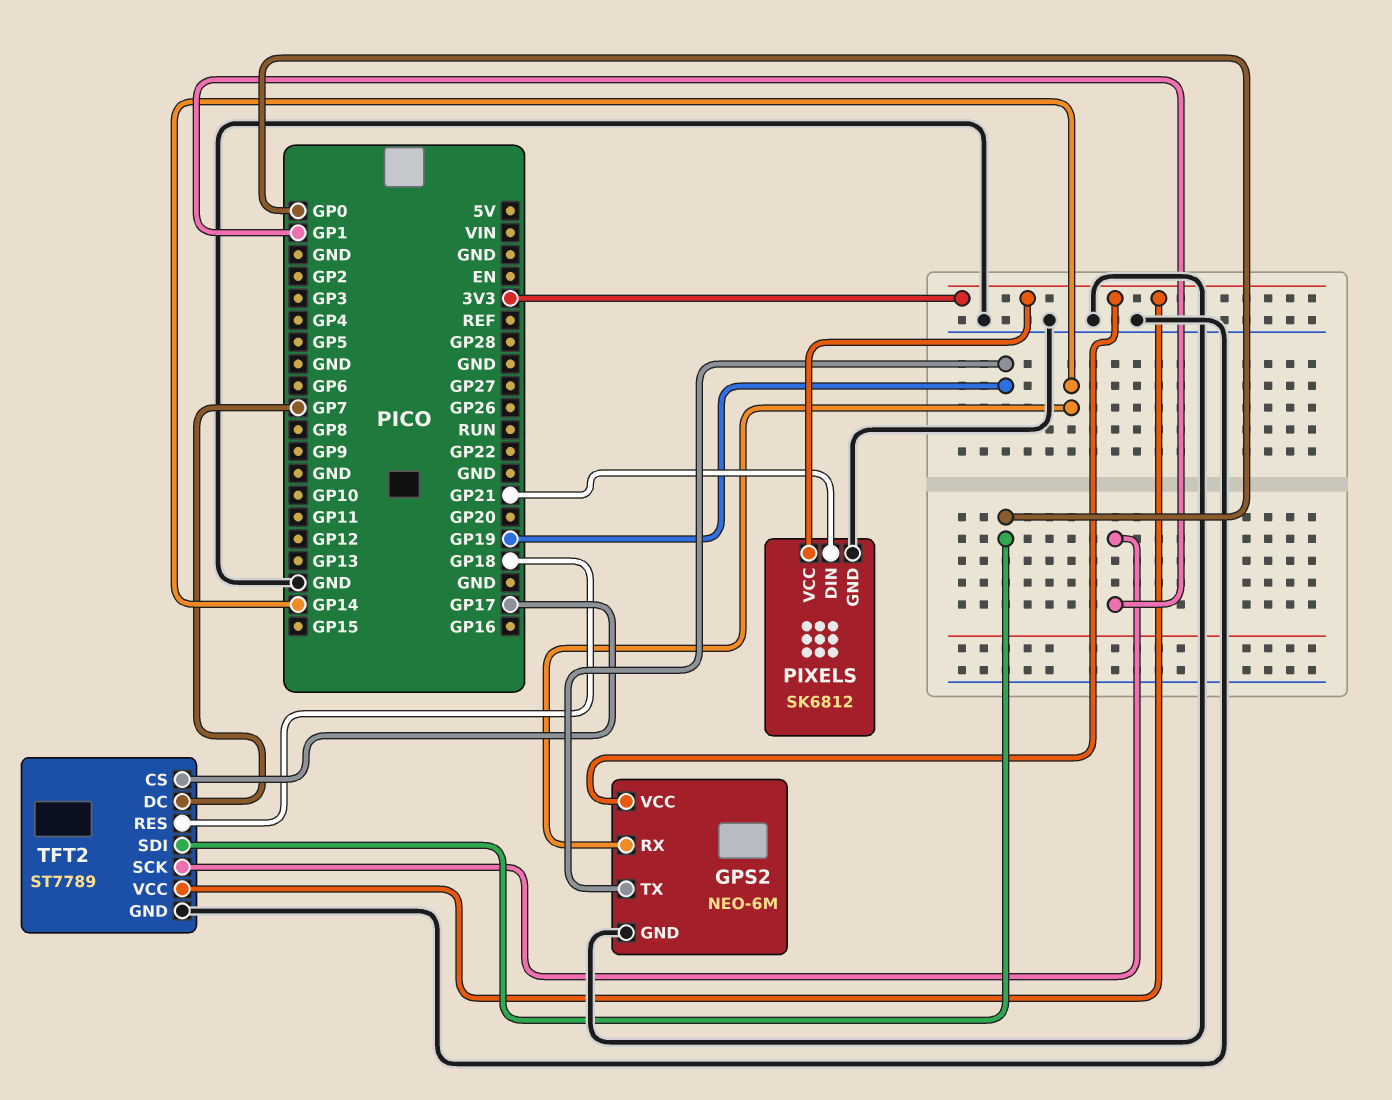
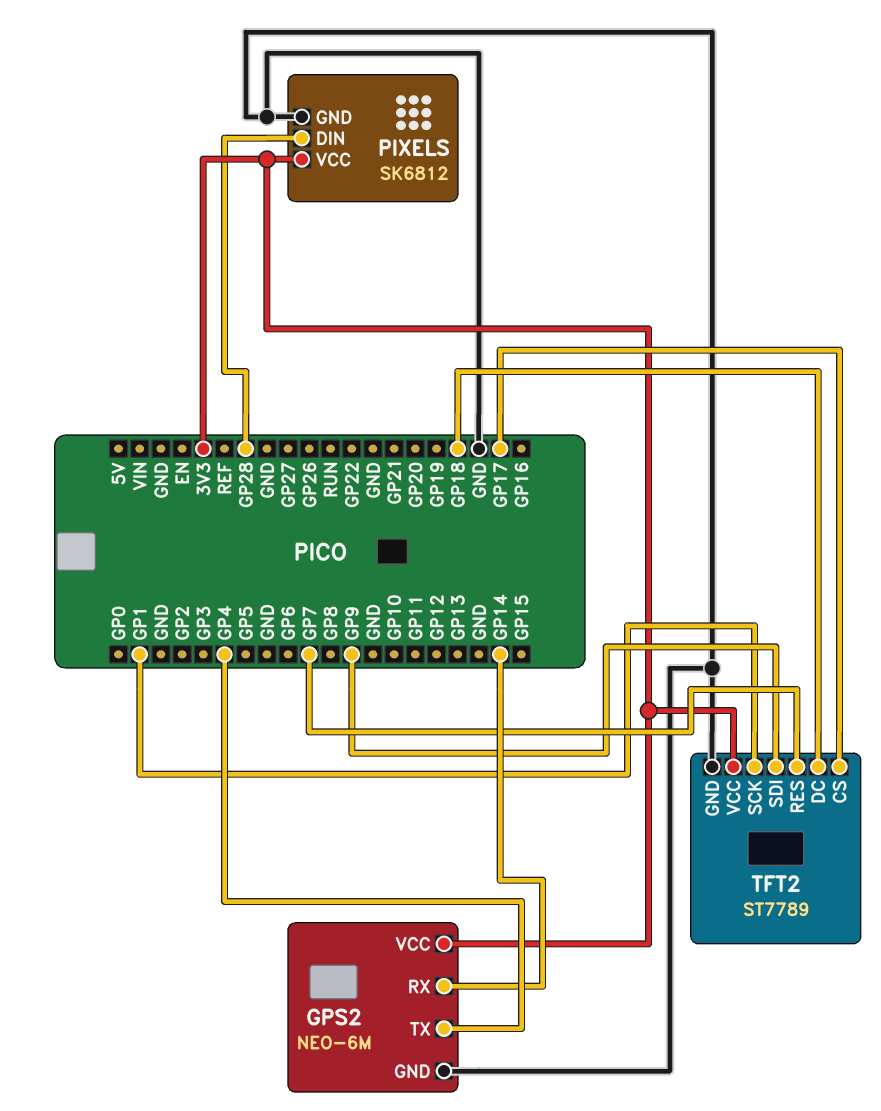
GPS2 pin TX: GP19 -> GP4
PIXELS pin DIN: GP21 -> GP28
TFT2 pin DC: GP7 -> GP18
TFT2 pin RES: GP18 -> GP7
TFT2 pin SDI: GP0 -> GP9

